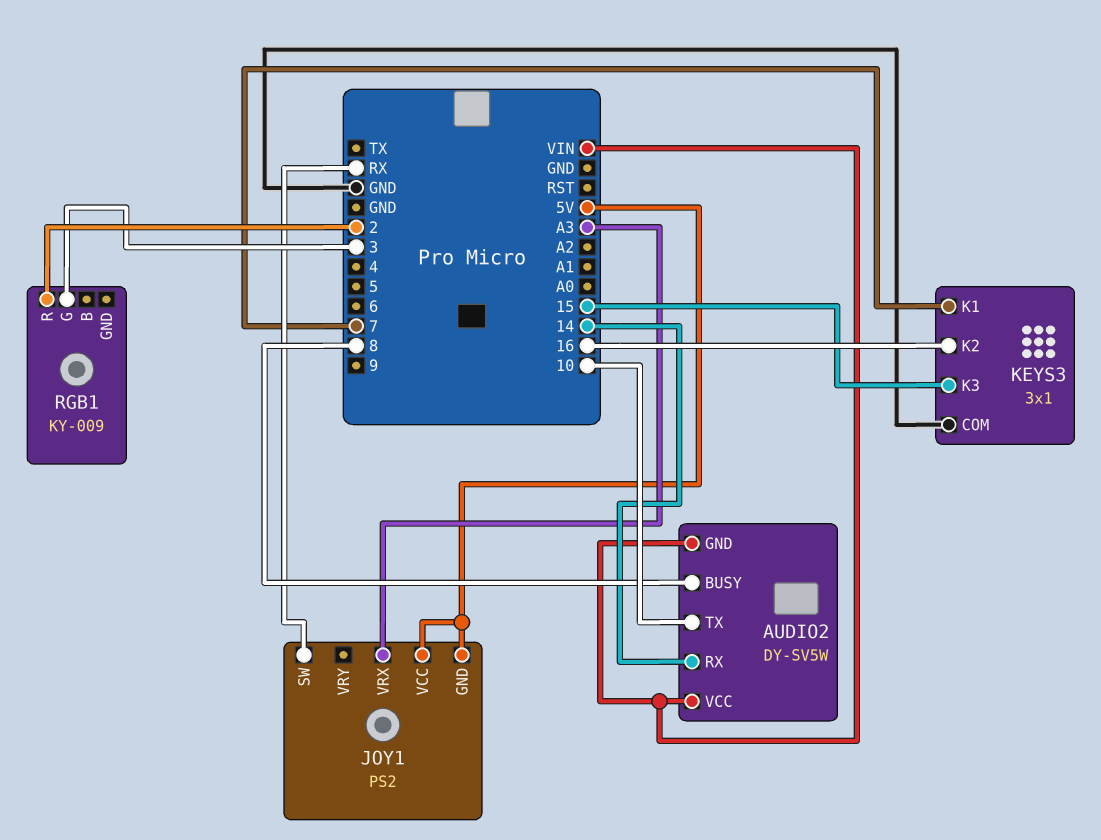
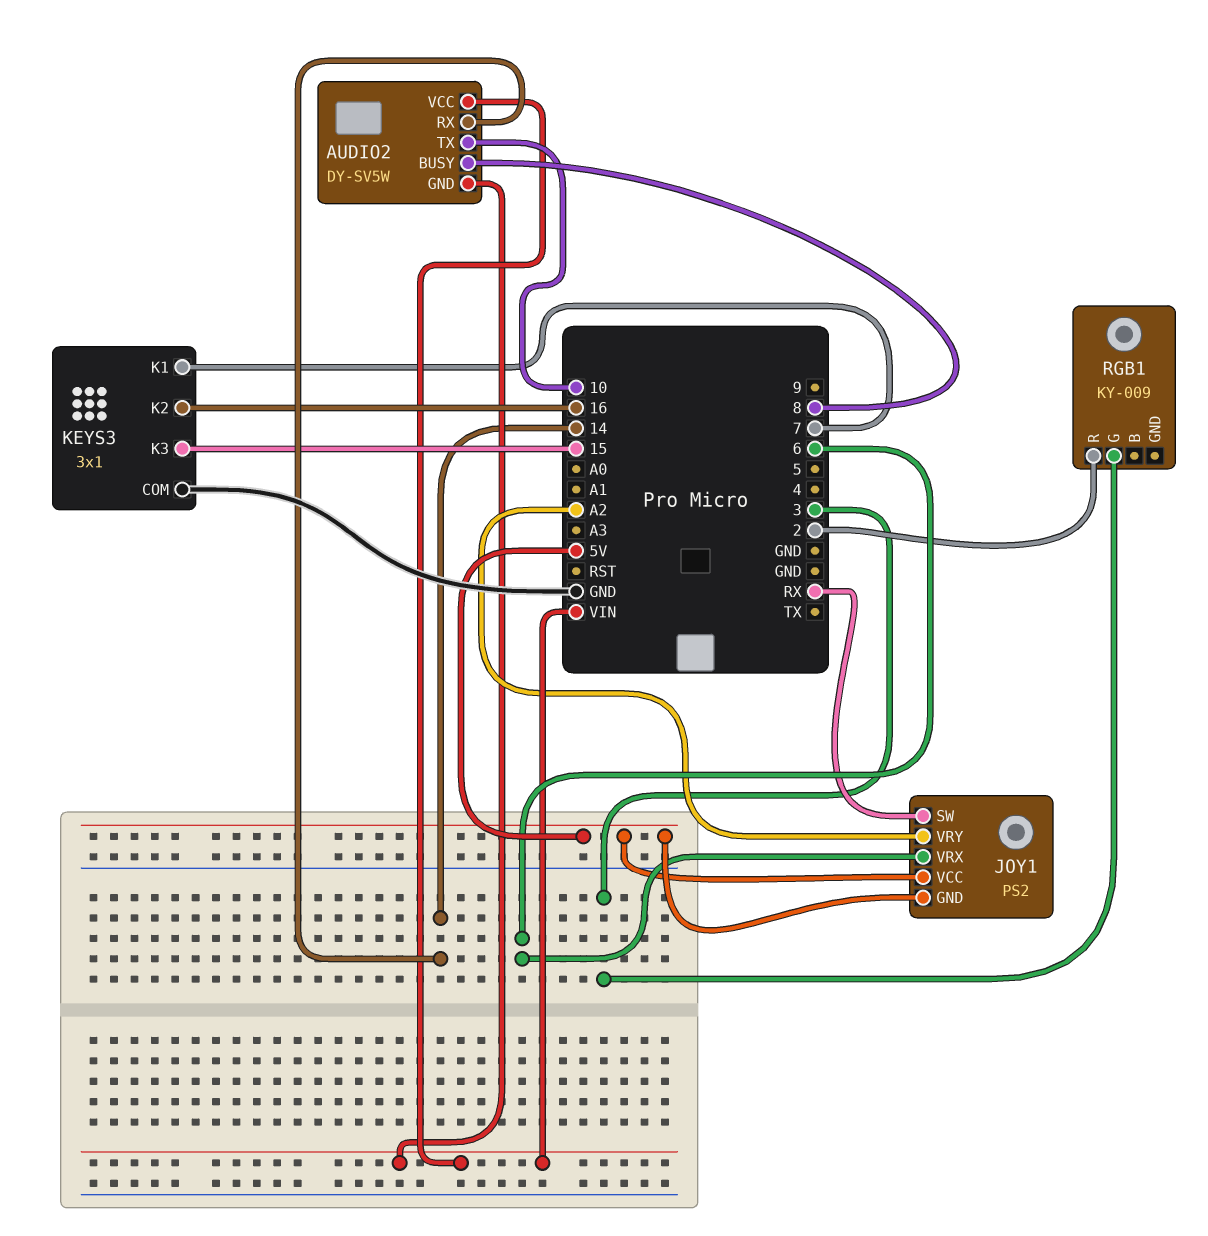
JOY1 pin VRX: A3 -> 6
JOY1 pin VRY: none -> A2

